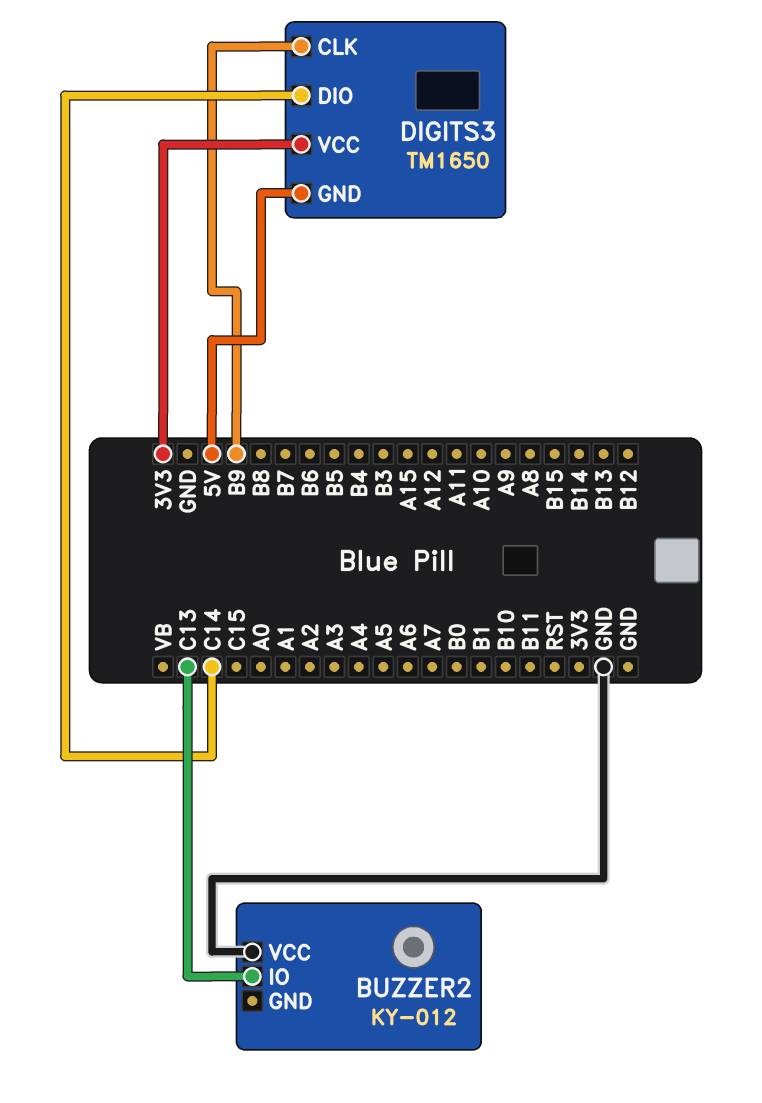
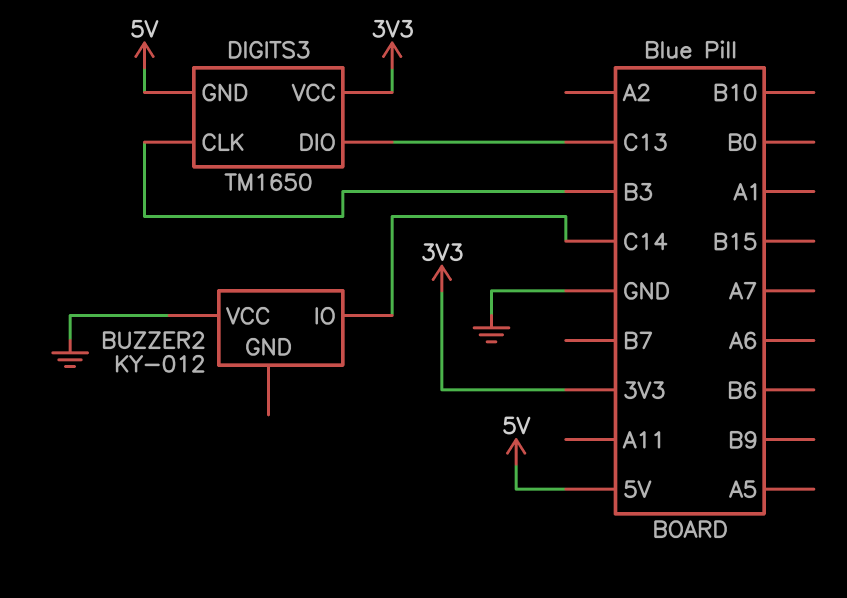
BUZZER2 pin IO: C13 -> C14
DIGITS3 pin CLK: B9 -> B3
DIGITS3 pin DIO: C14 -> C13

